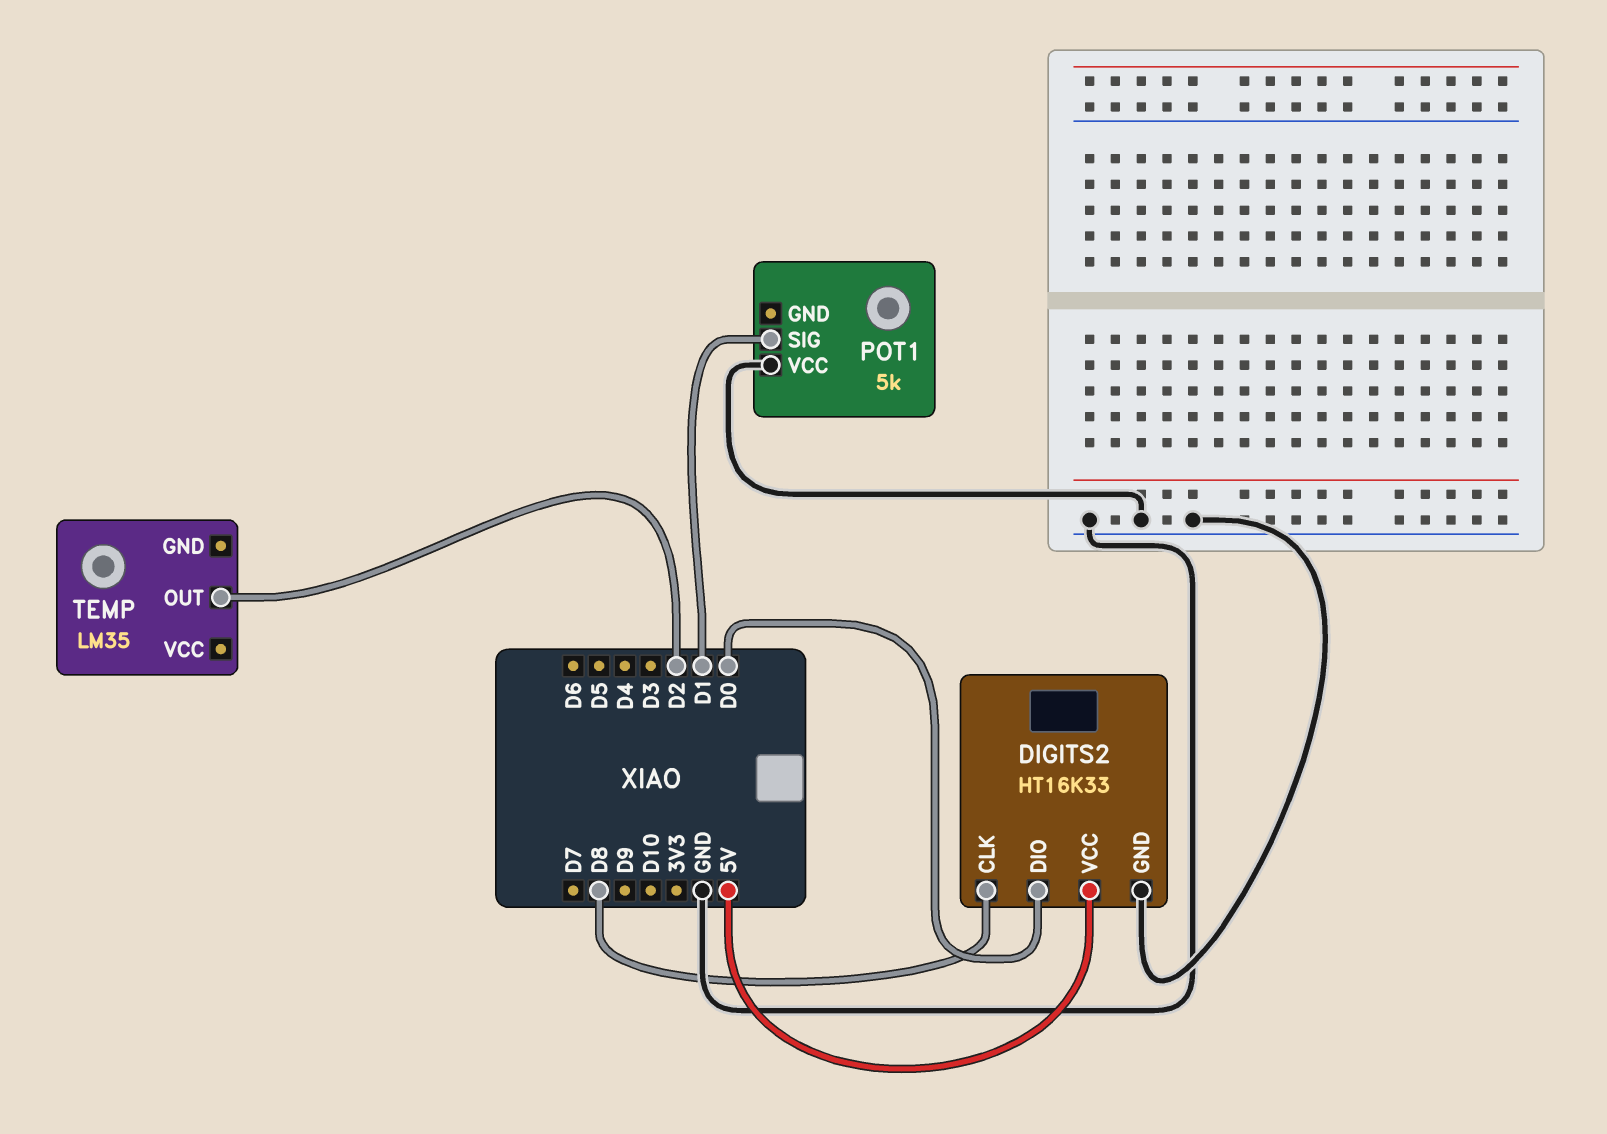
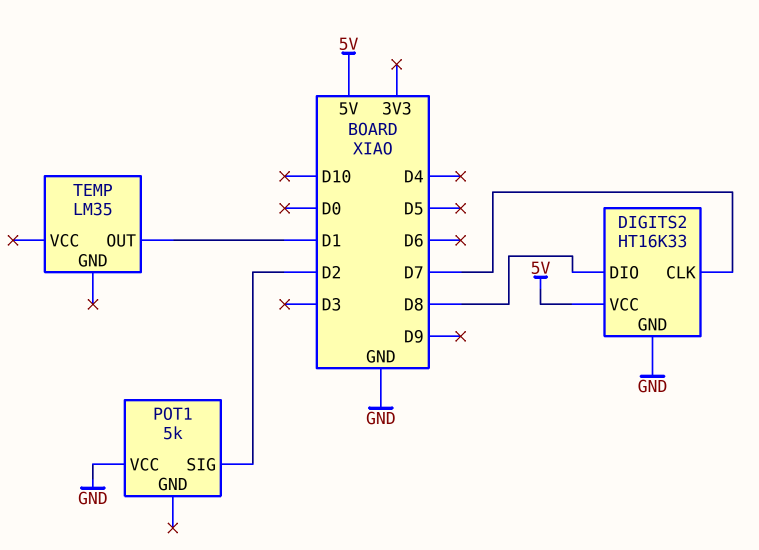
DIGITS2 pin CLK: D8 -> D7
DIGITS2 pin DIO: D0 -> D8
POT1 pin SIG: D1 -> D2
TEMP pin OUT: D2 -> D1

